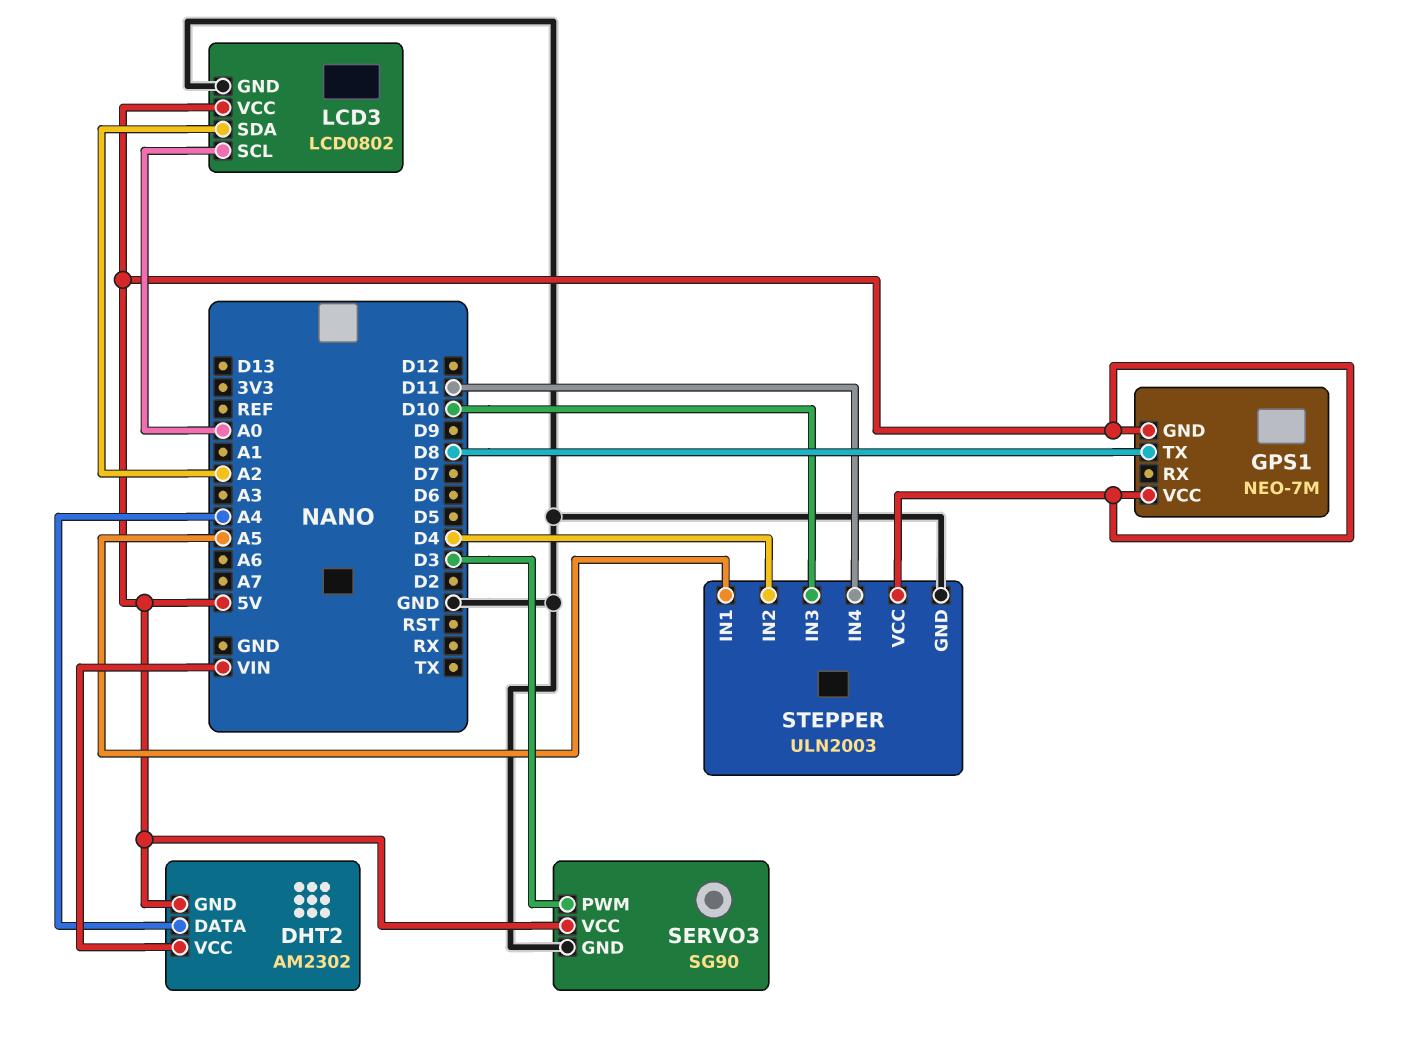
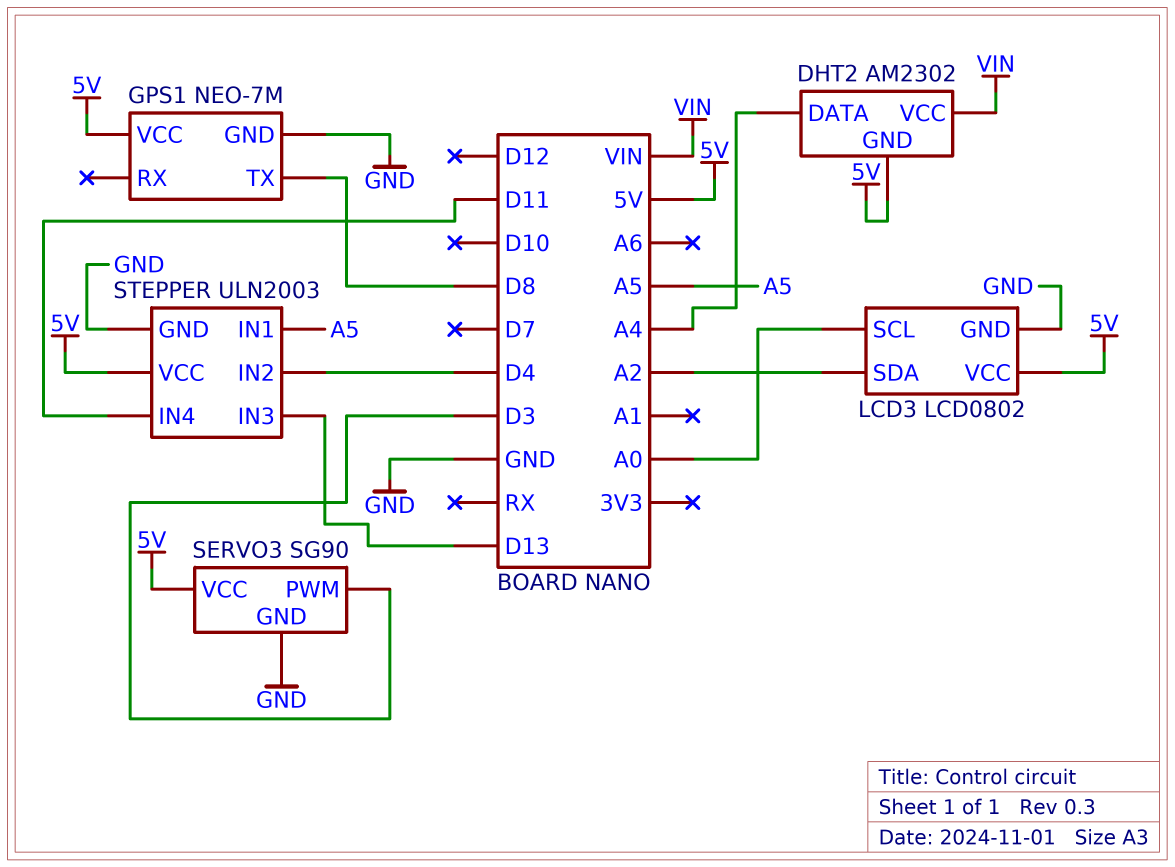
GPS1 pin GND: 5V -> GND
STEPPER pin IN3: D10 -> D13

